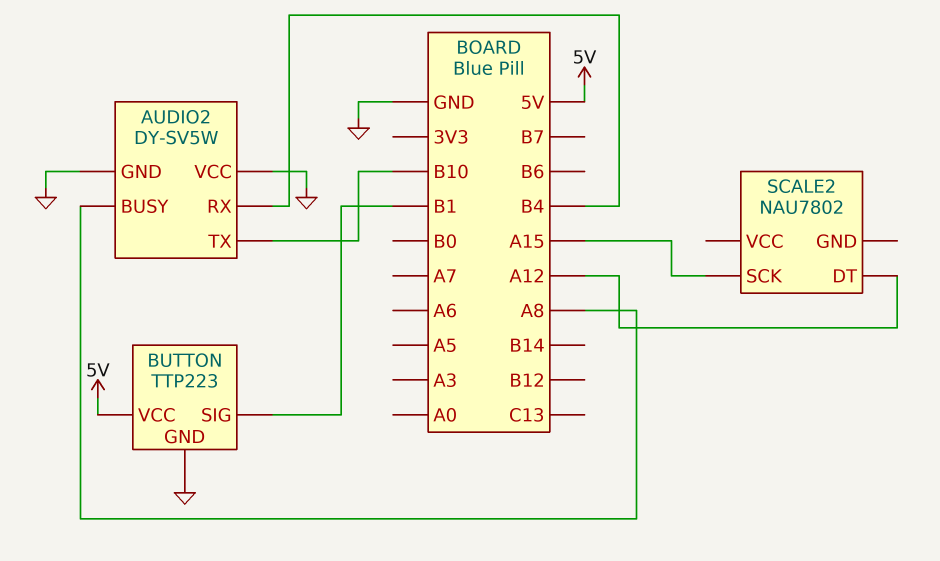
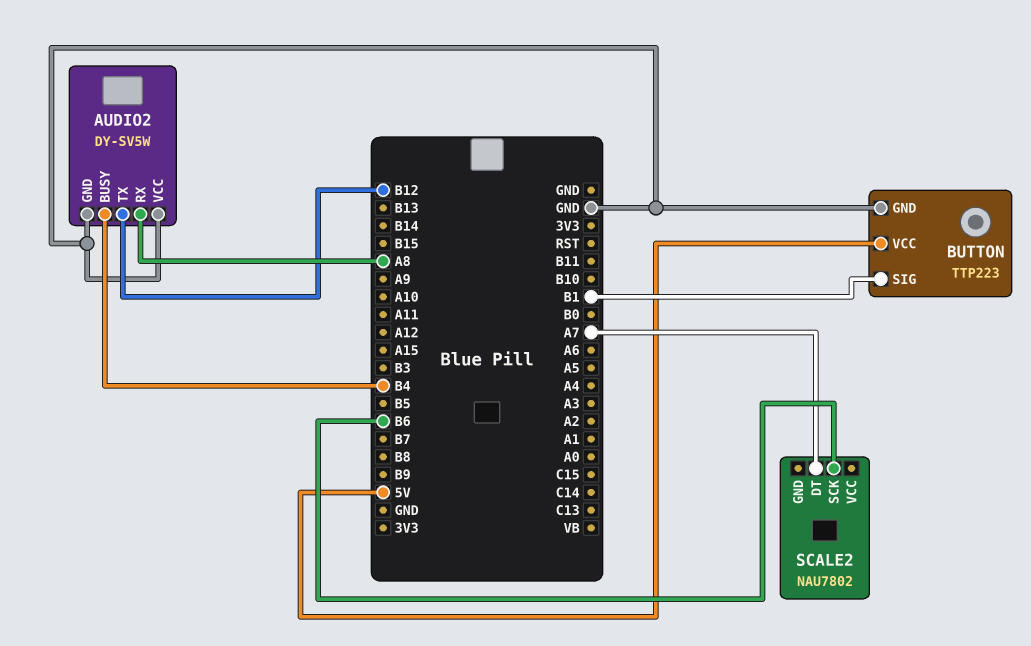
AUDIO2 pin BUSY: A8 -> B4
AUDIO2 pin RX: B4 -> A8
AUDIO2 pin TX: B10 -> B12
SCALE2 pin DT: A12 -> A7
SCALE2 pin SCK: A15 -> B6

